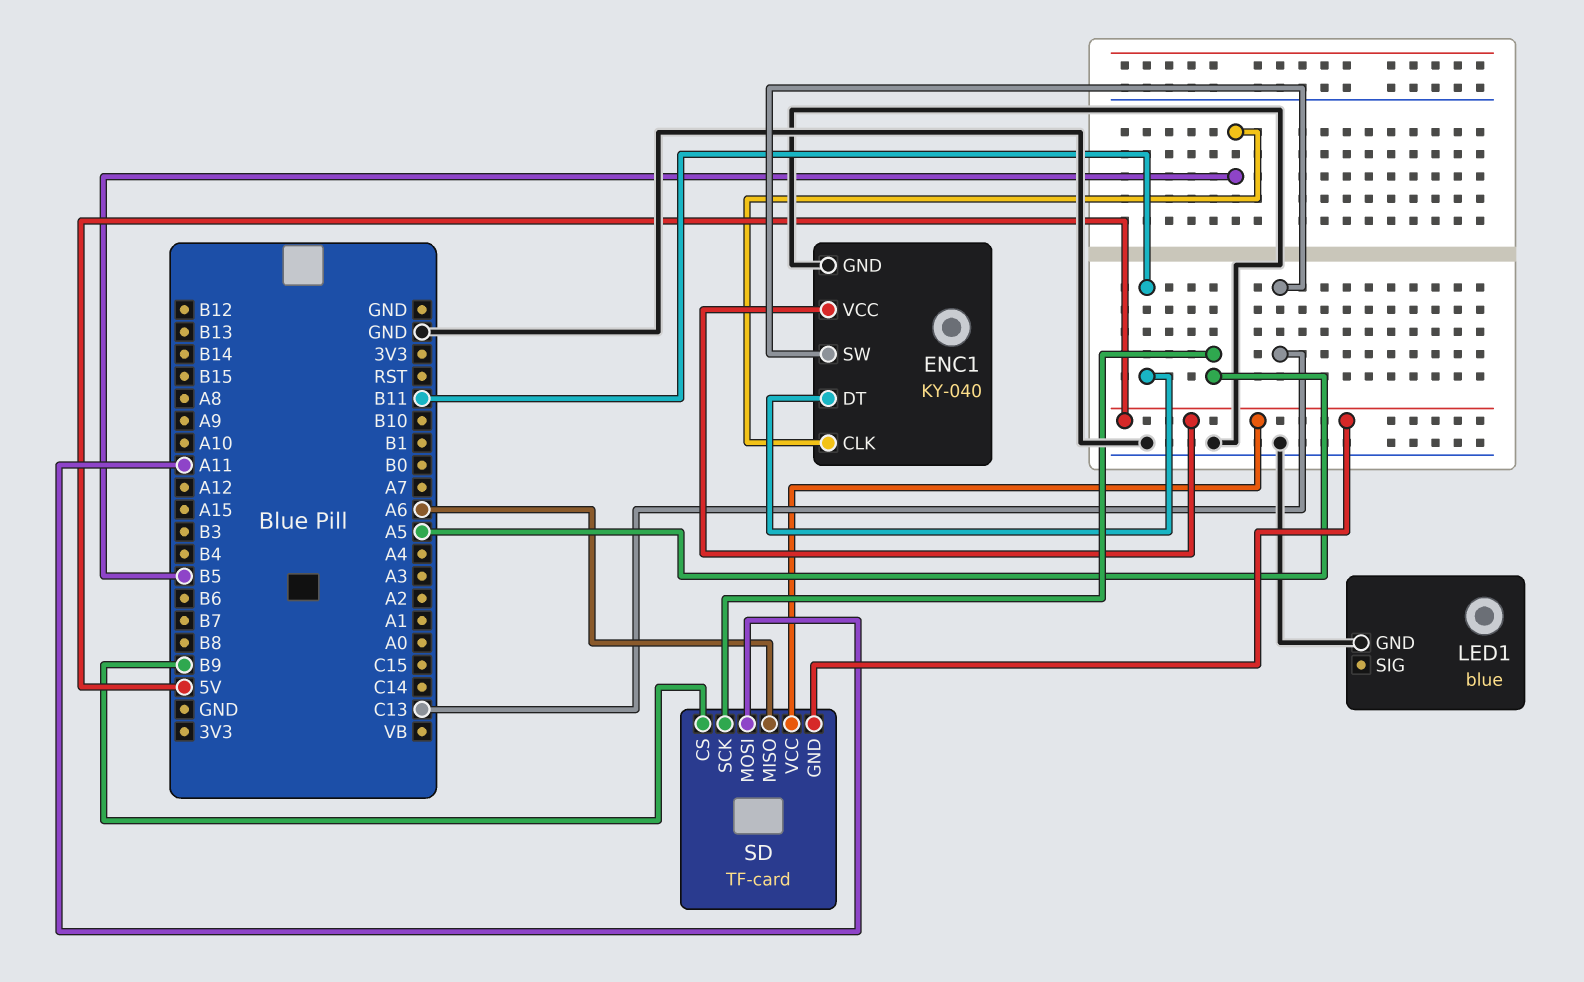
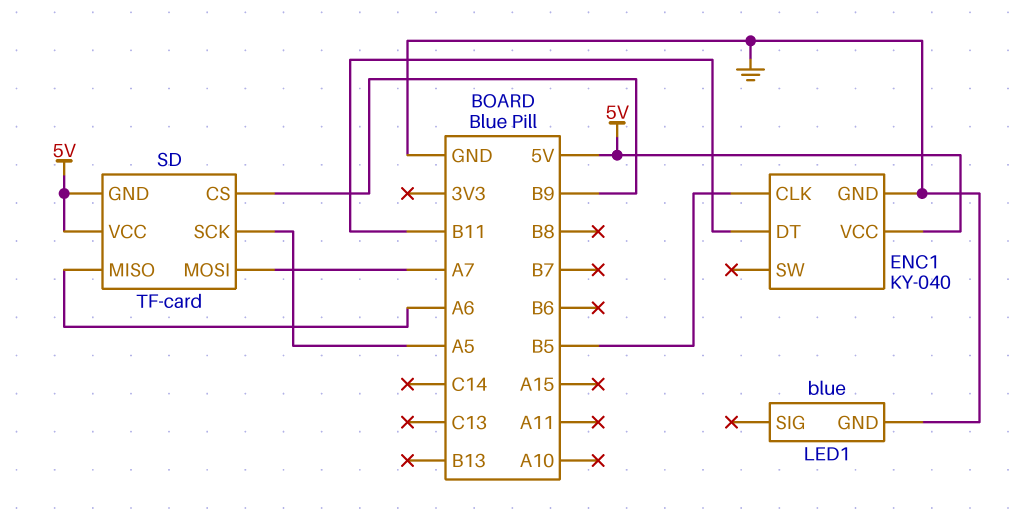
ENC1 pin SW: C13 -> none
SD pin MOSI: A11 -> A7

